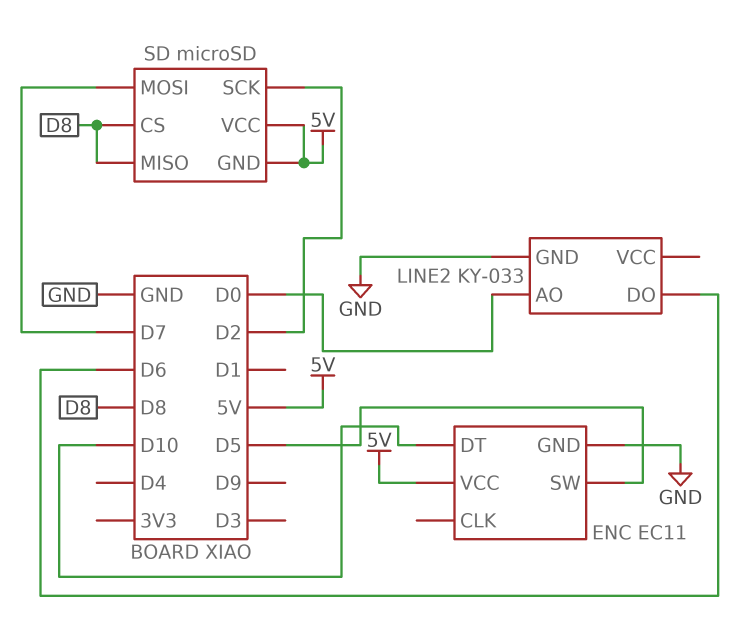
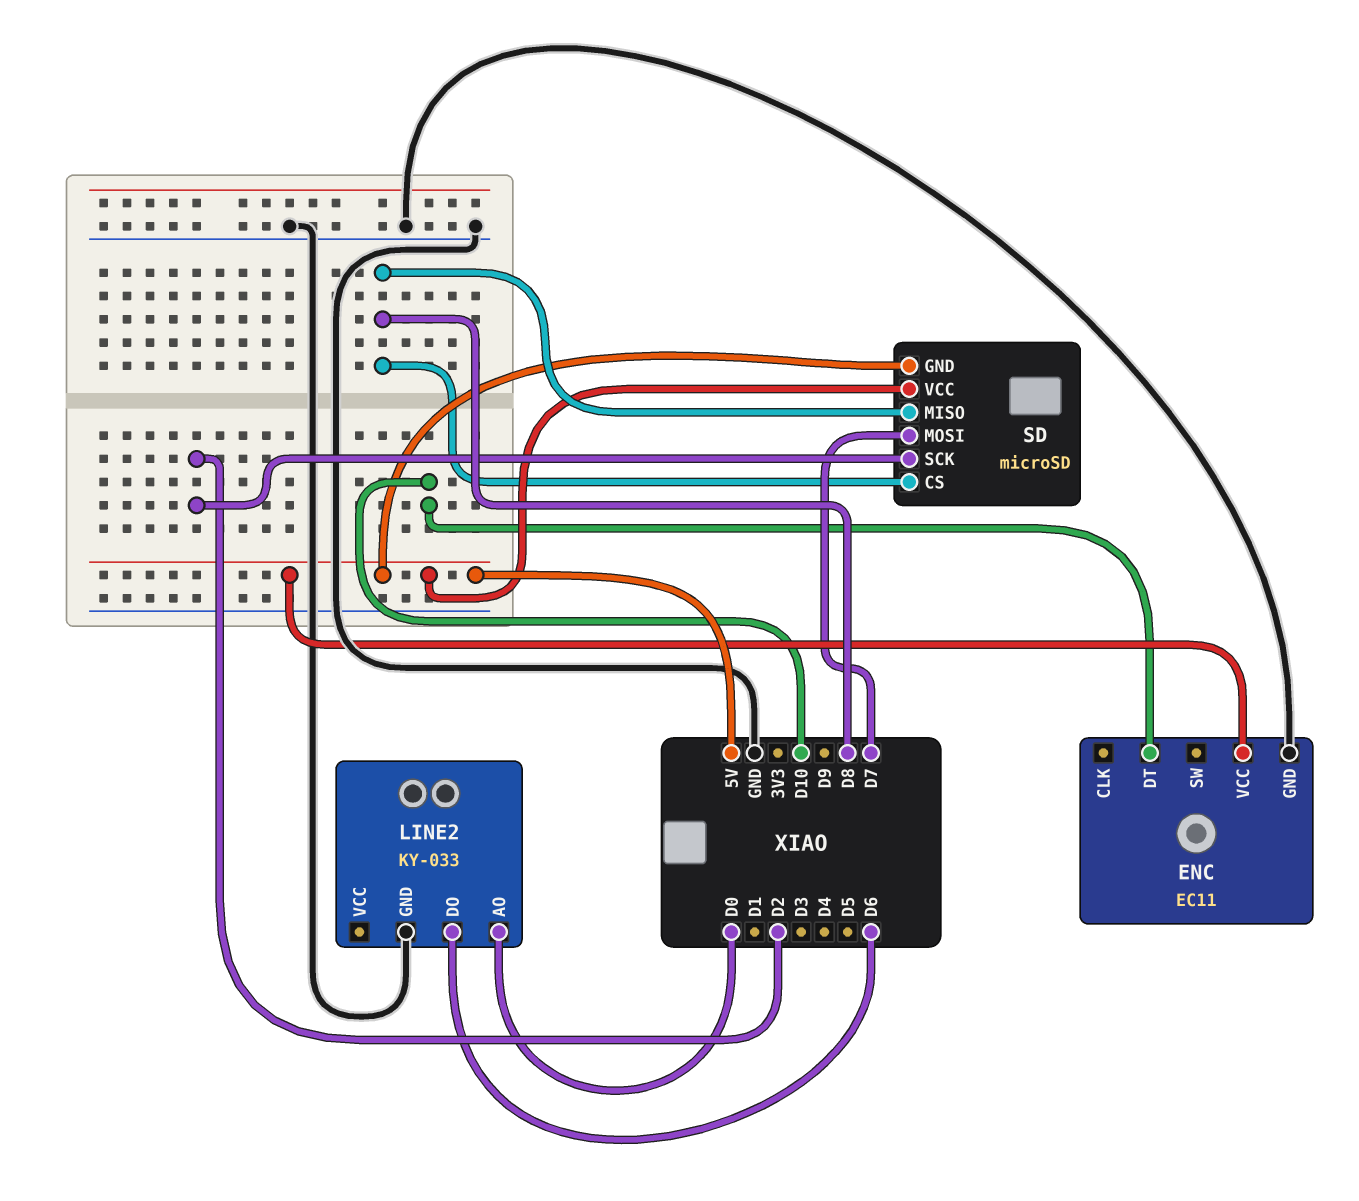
ENC pin SW: D5 -> none

